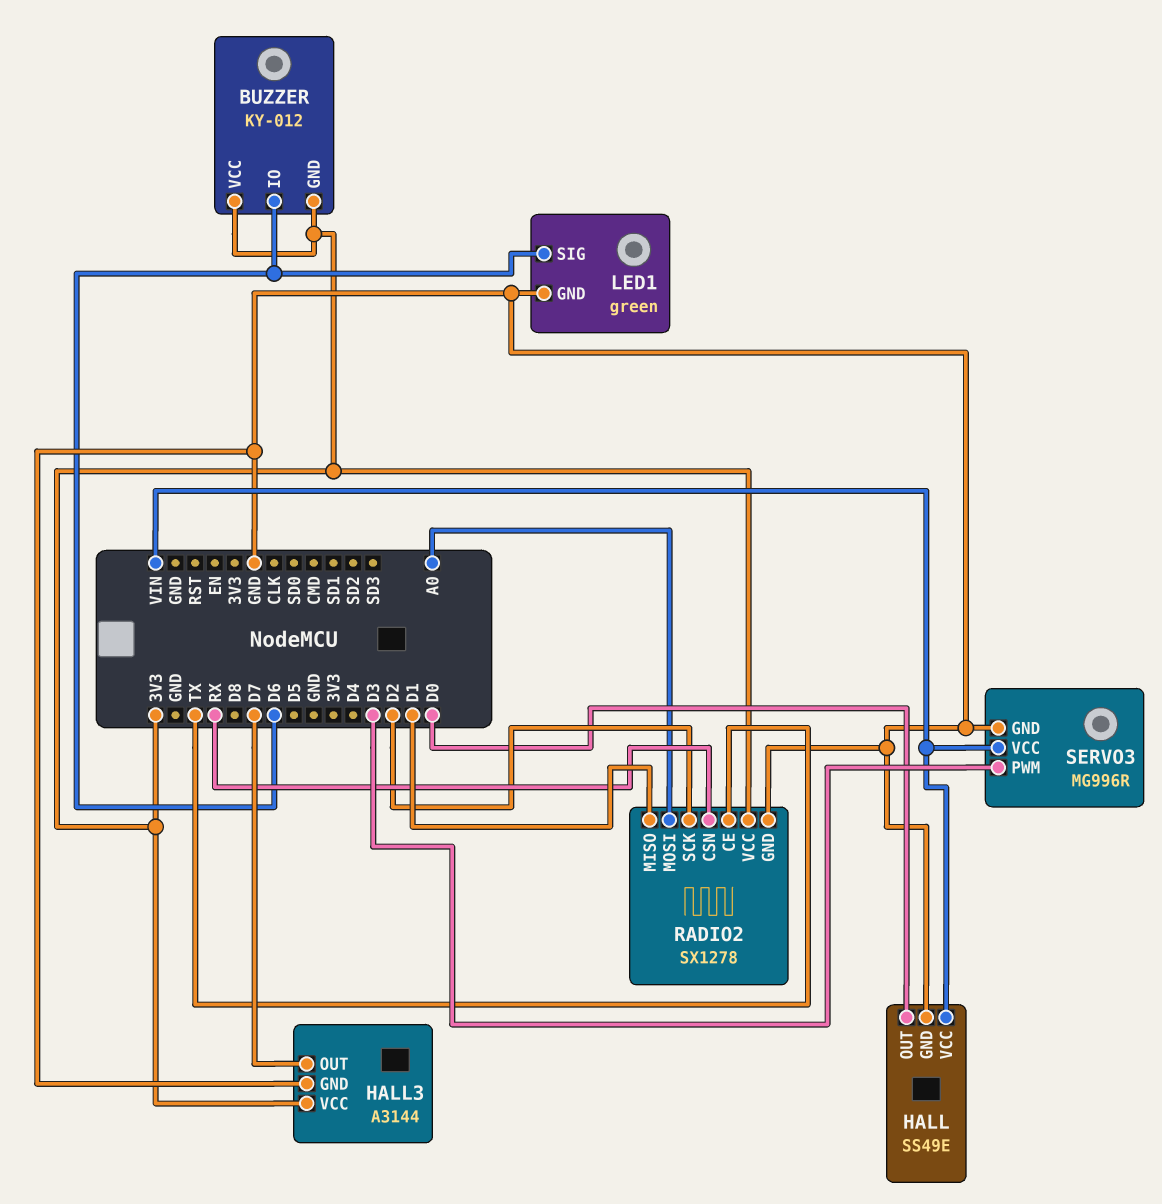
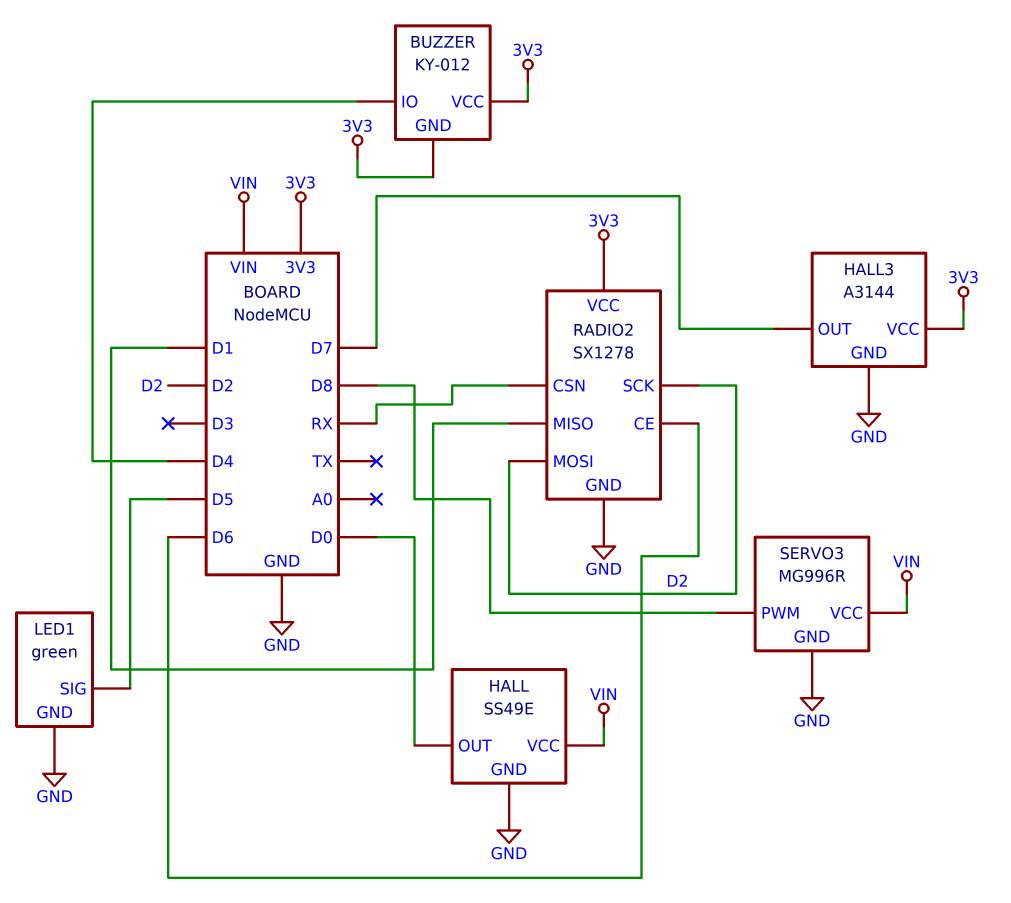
BUZZER pin IO: D6 -> D4
LED1 pin SIG: D6 -> D5
RADIO2 pin CE: TX -> D6
RADIO2 pin MOSI: A0 -> D2
SERVO3 pin PWM: D3 -> D8

